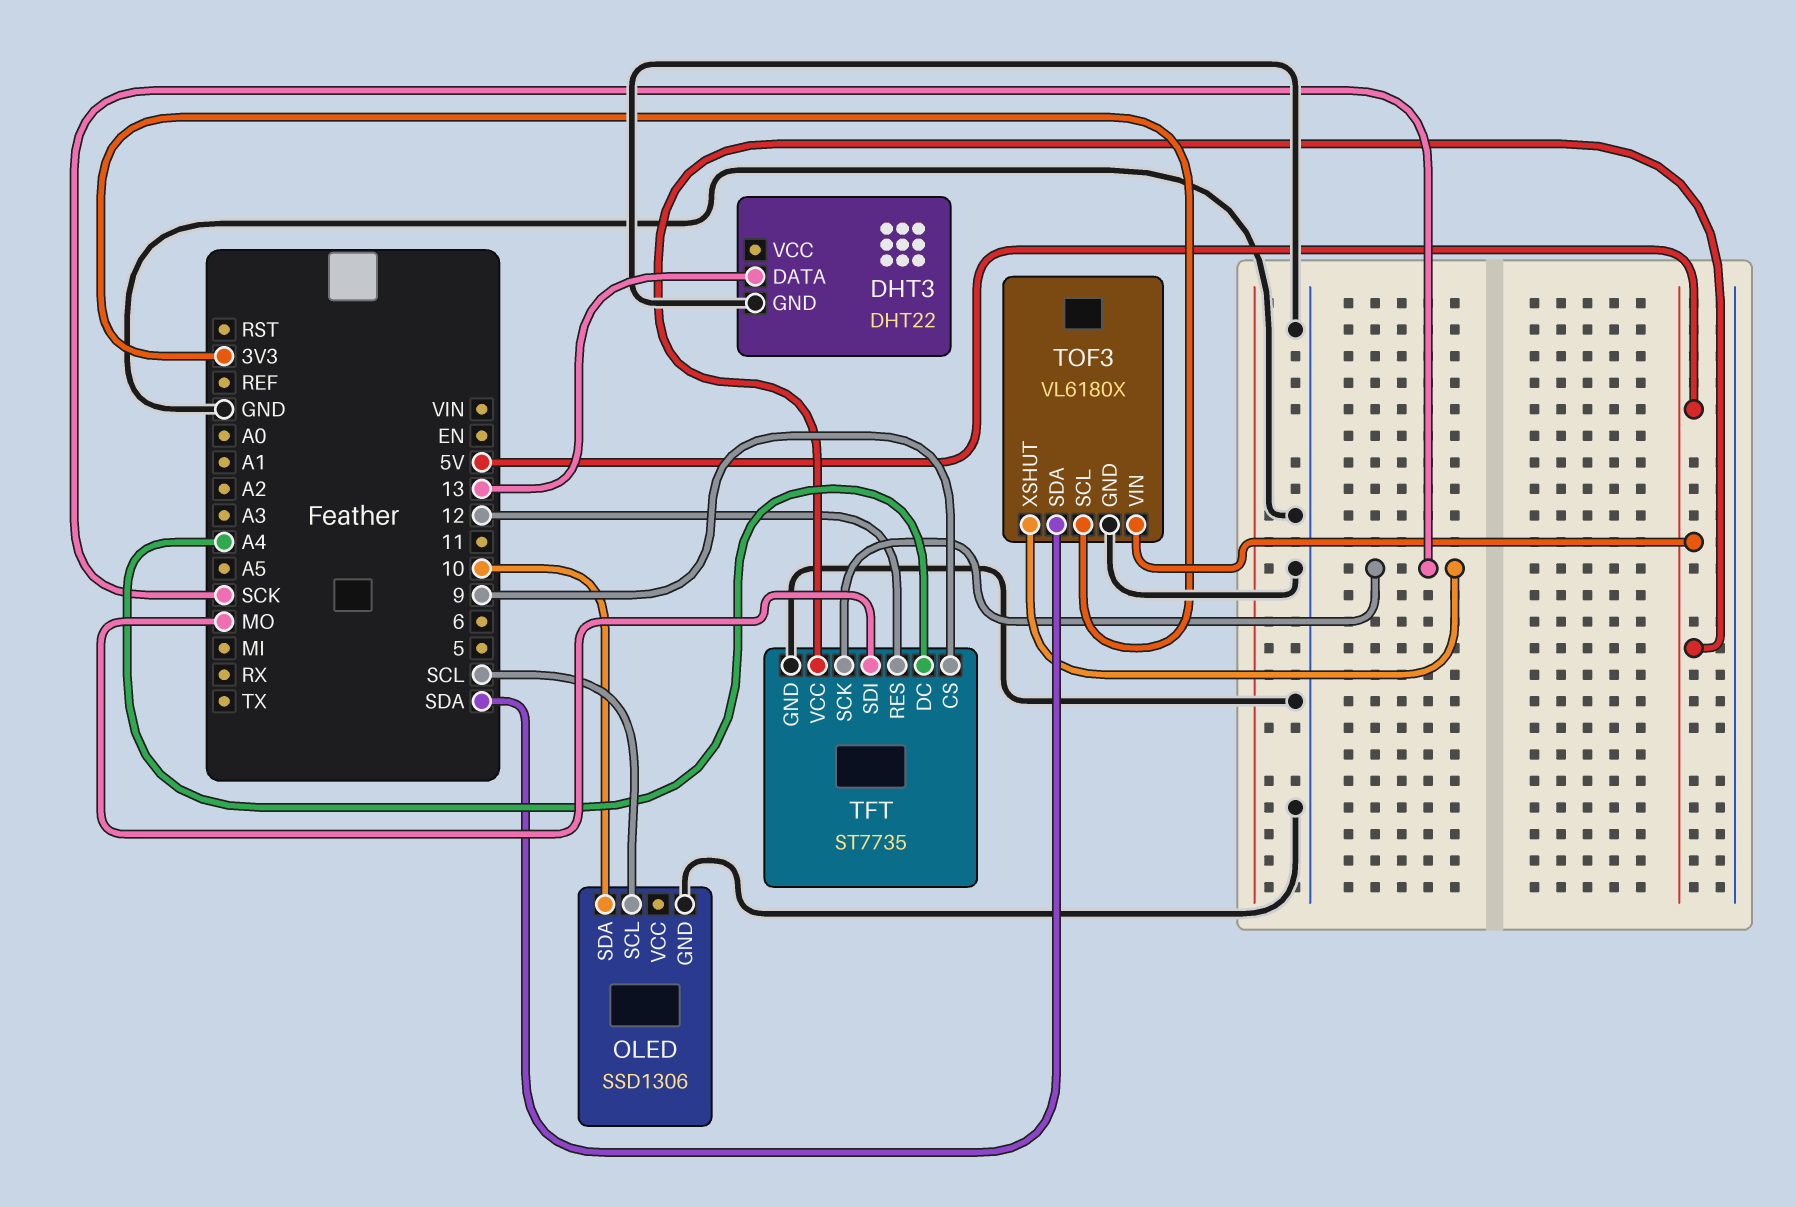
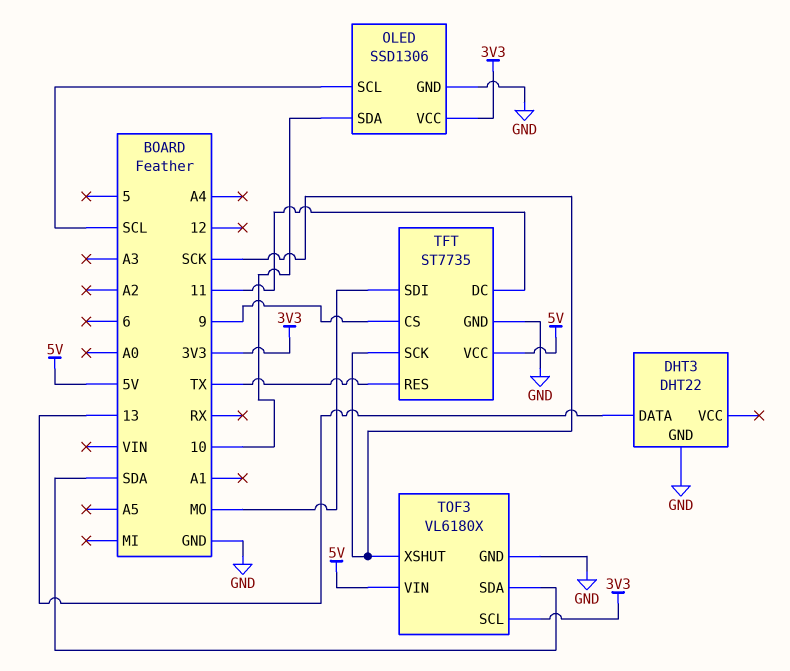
OLED pin VCC: none -> 3V3
TFT pin DC: A4 -> 11
TFT pin RES: 12 -> TX

